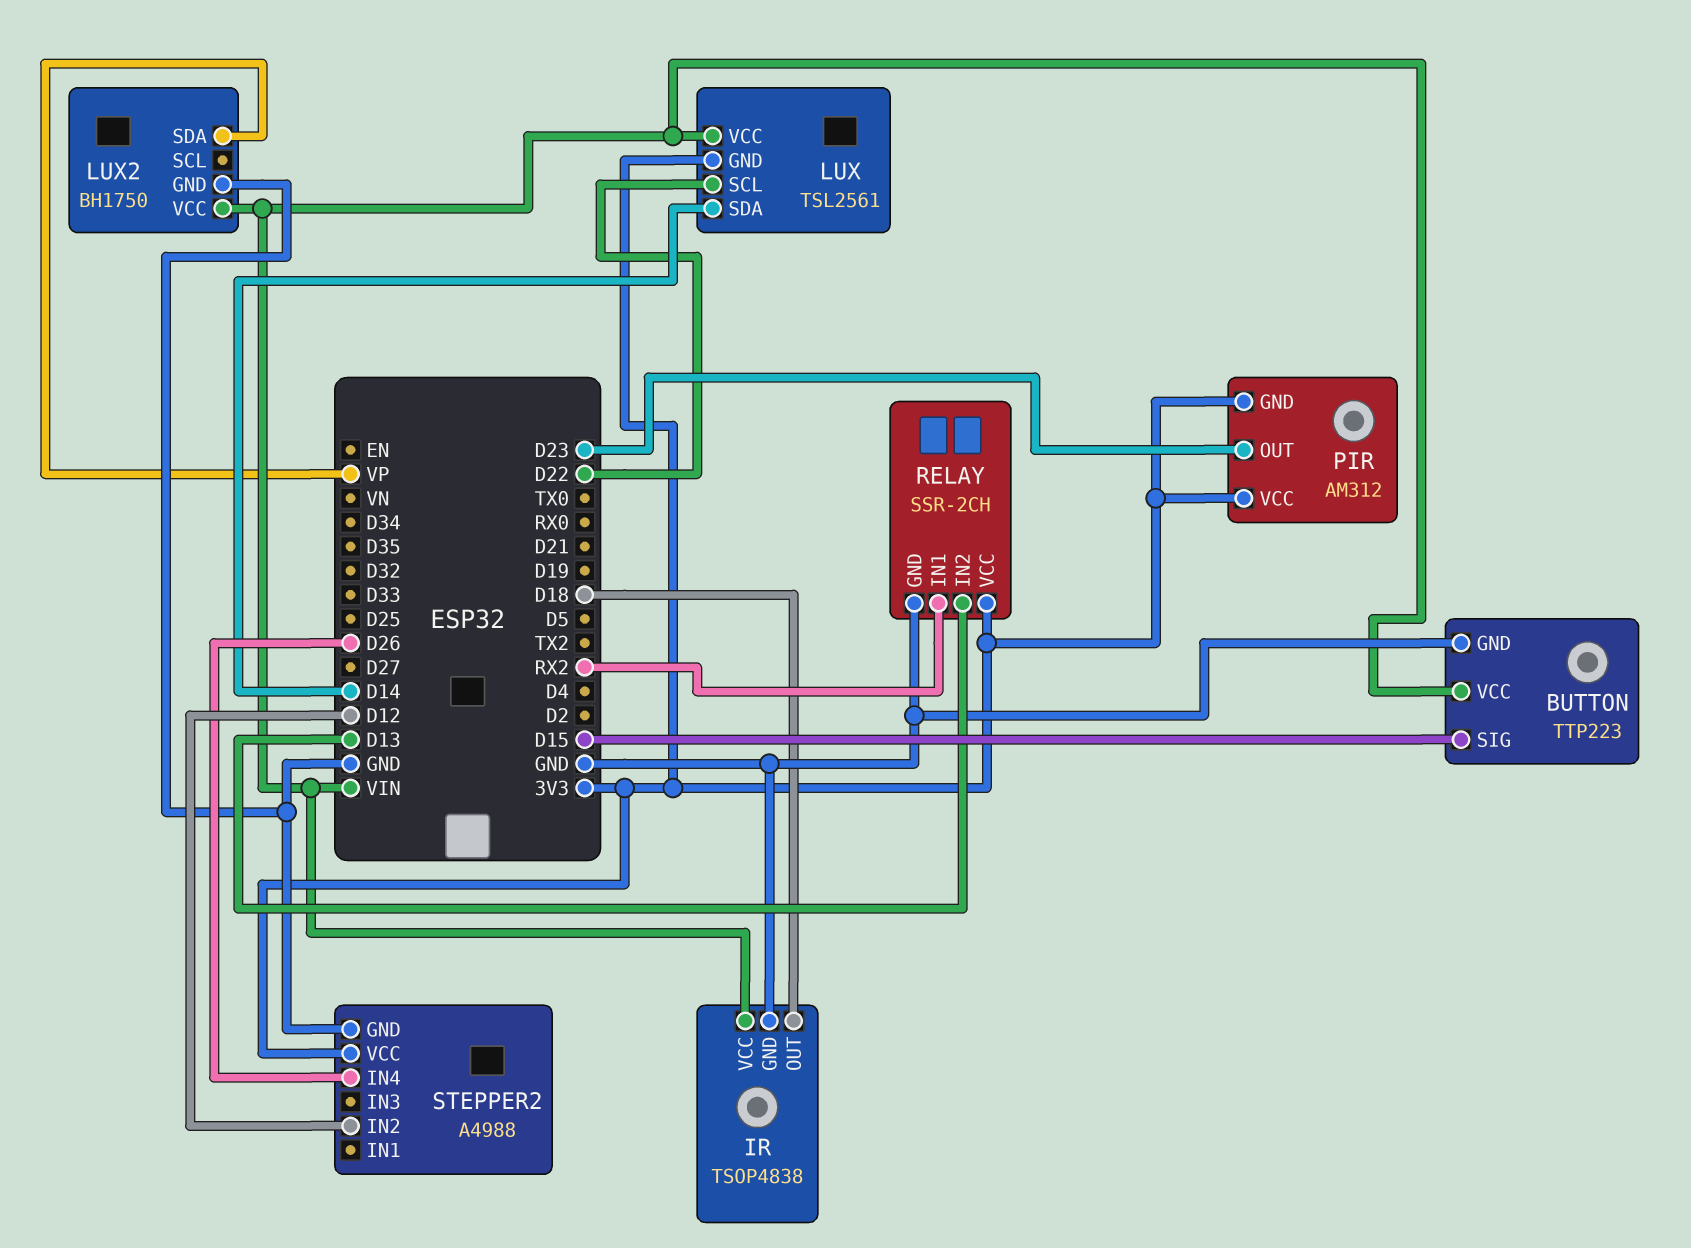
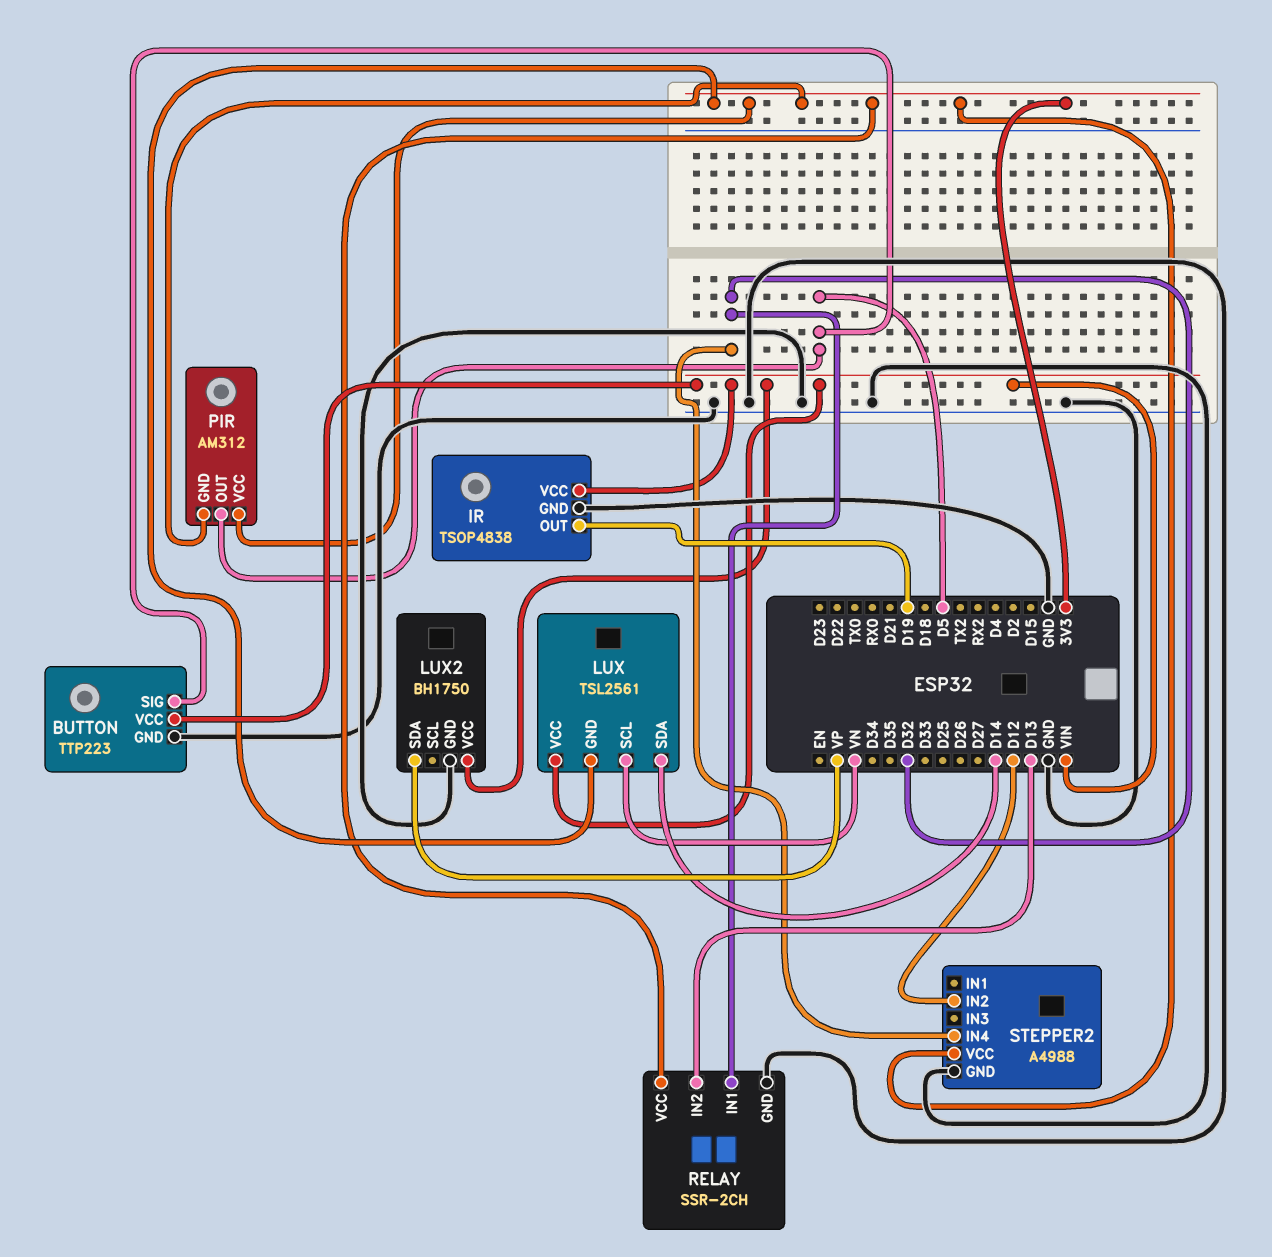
BUTTON pin SIG: D15 -> D5
IR pin OUT: D18 -> D19
LUX pin SCL: D22 -> VN
PIR pin OUT: D23 -> D5
RELAY pin IN1: RX2 -> D32
STEPPER2 pin IN4: D26 -> D32

